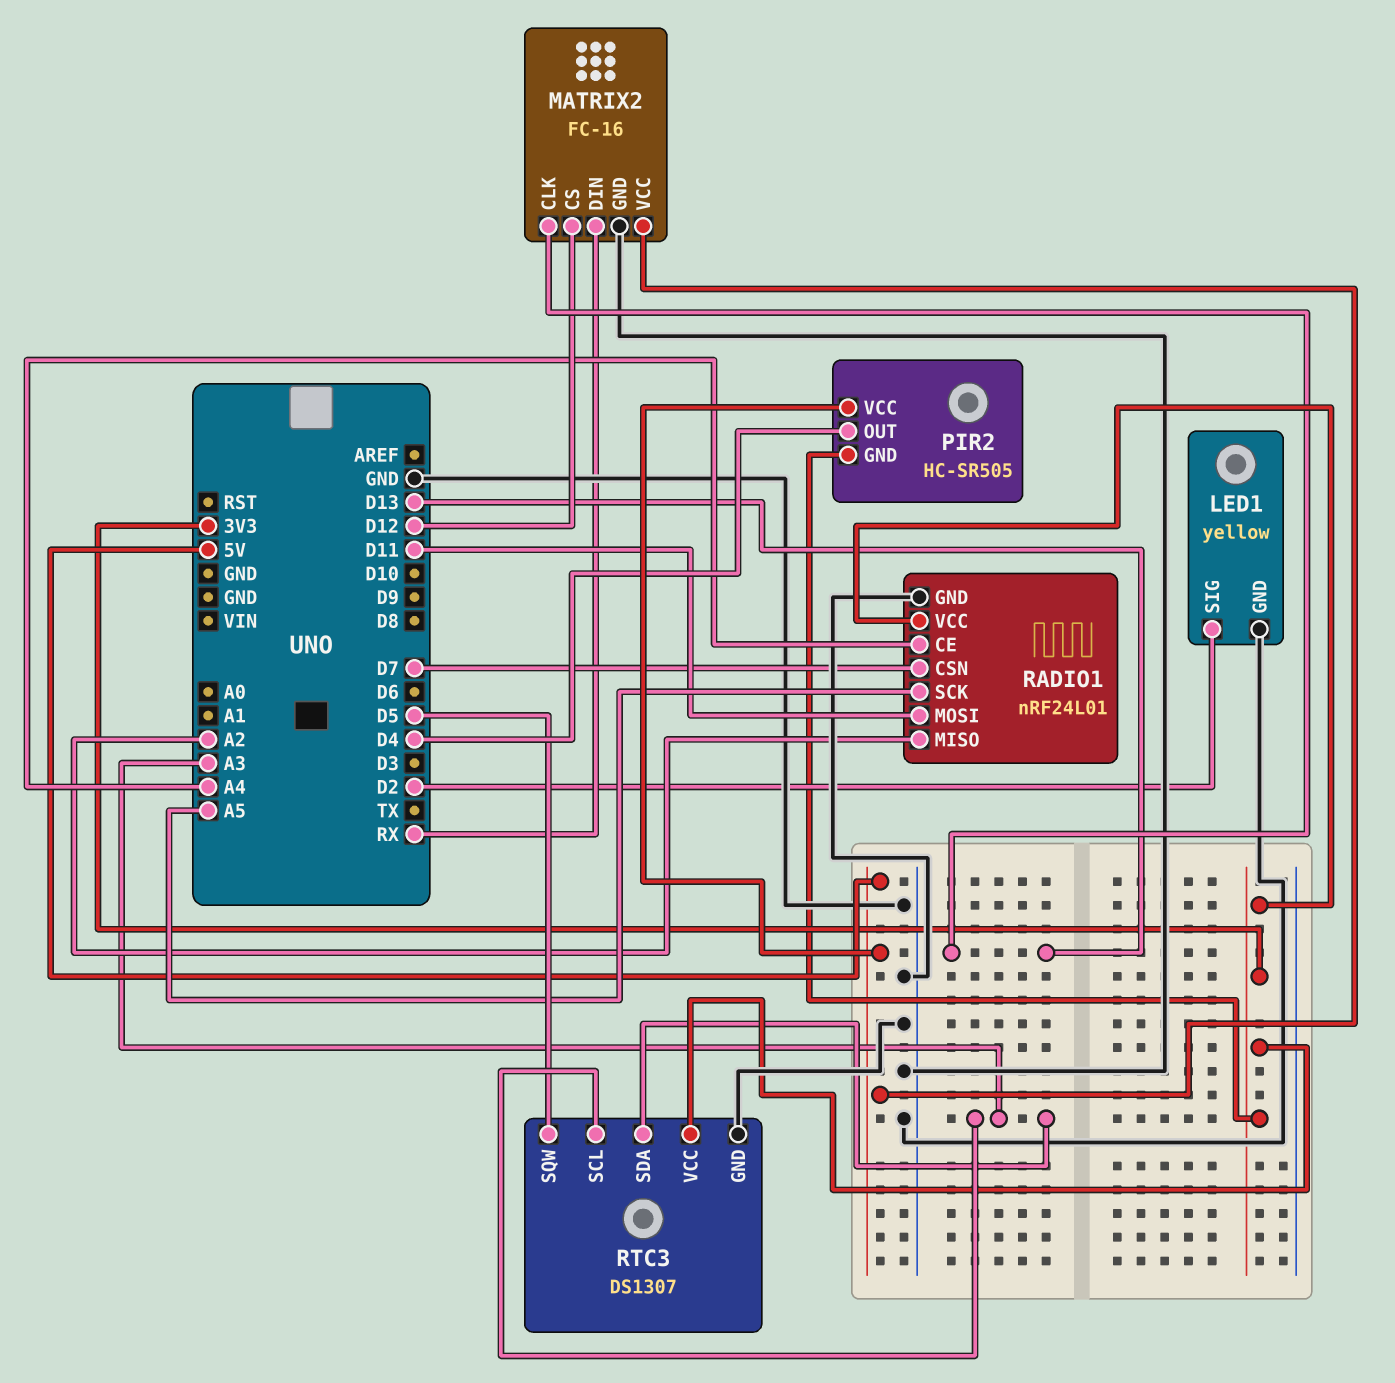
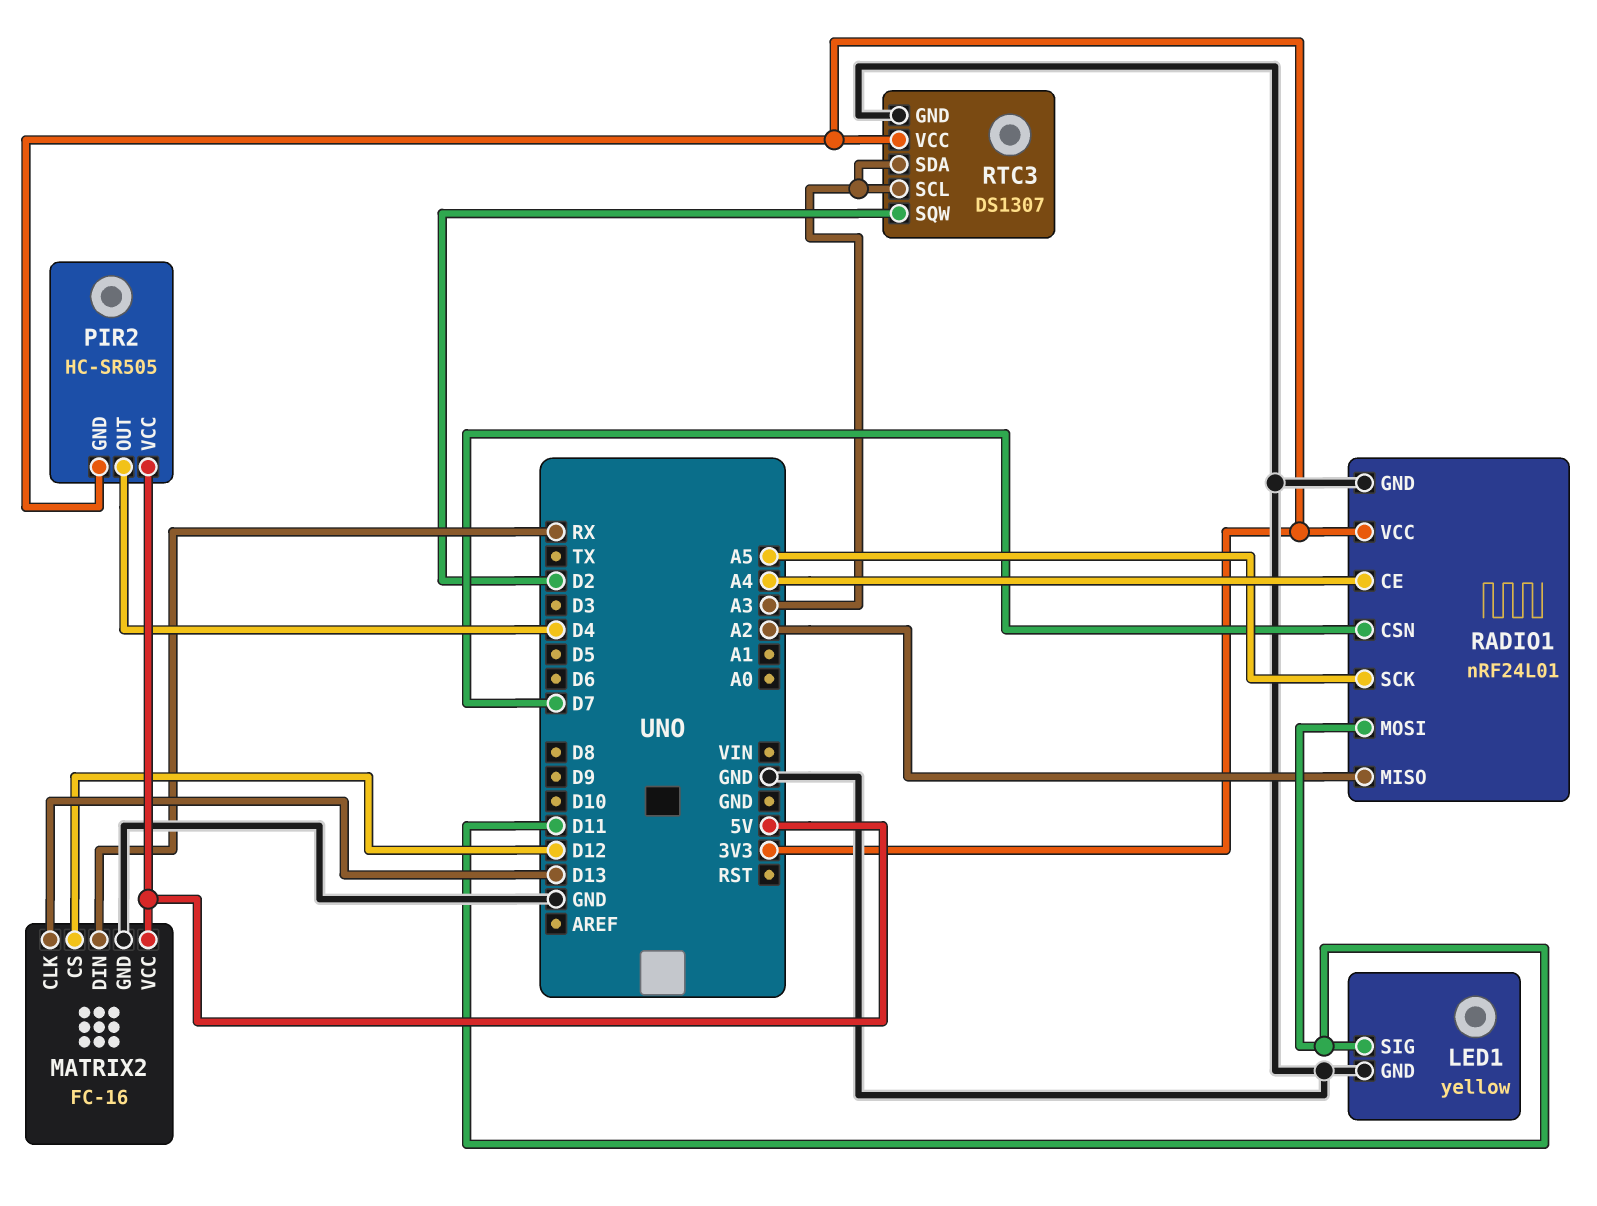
LED1 pin SIG: D2 -> D11
RTC3 pin SQW: D5 -> D2

